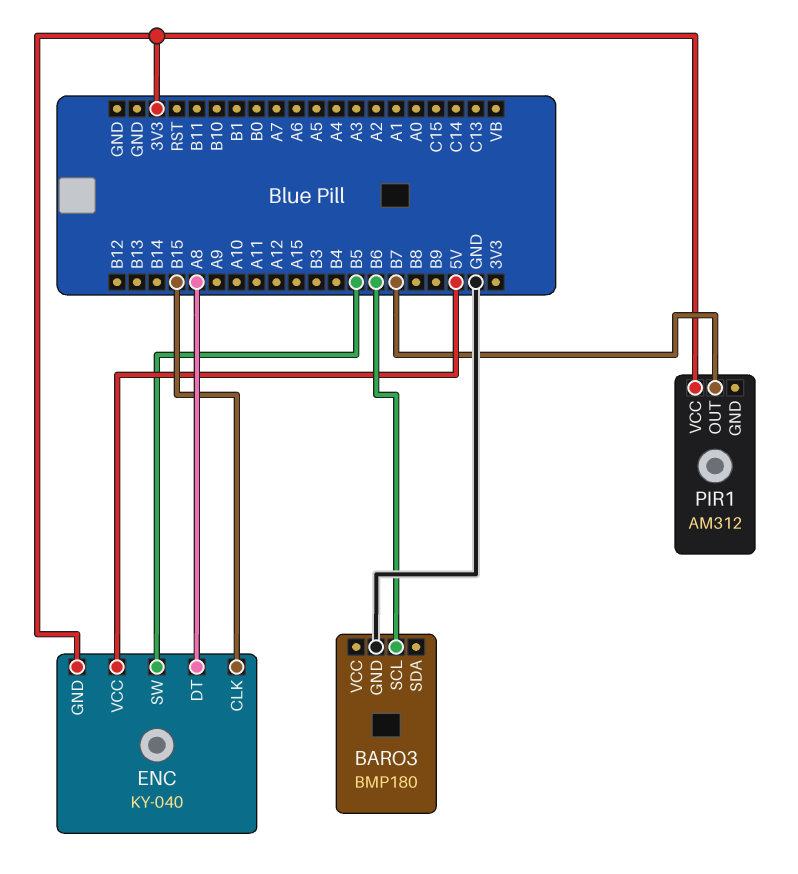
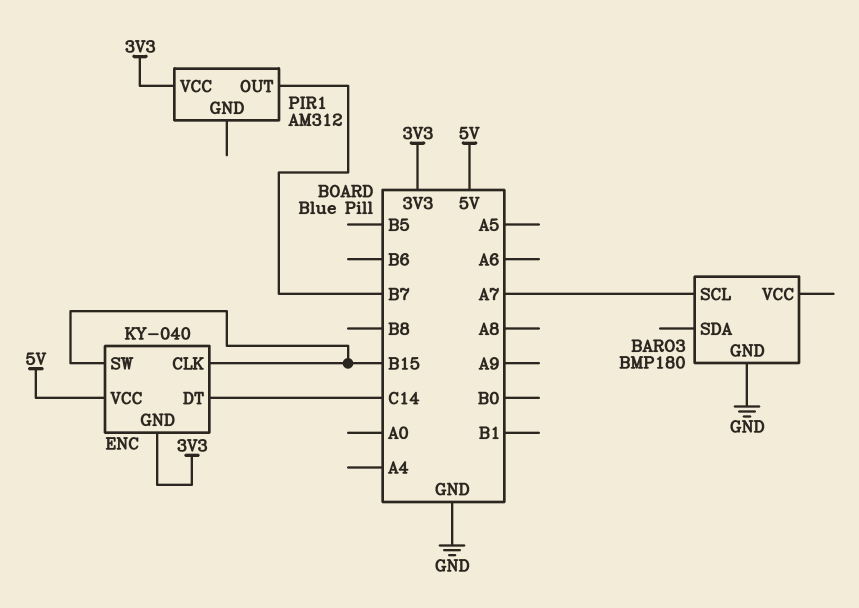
BARO3 pin SCL: B6 -> A7
ENC pin DT: A8 -> C14
ENC pin SW: B5 -> B15

